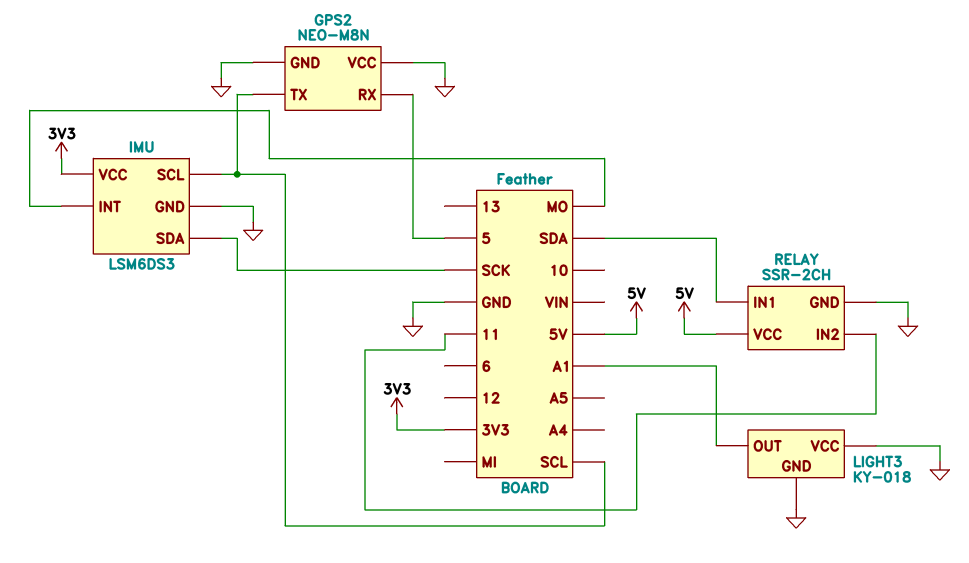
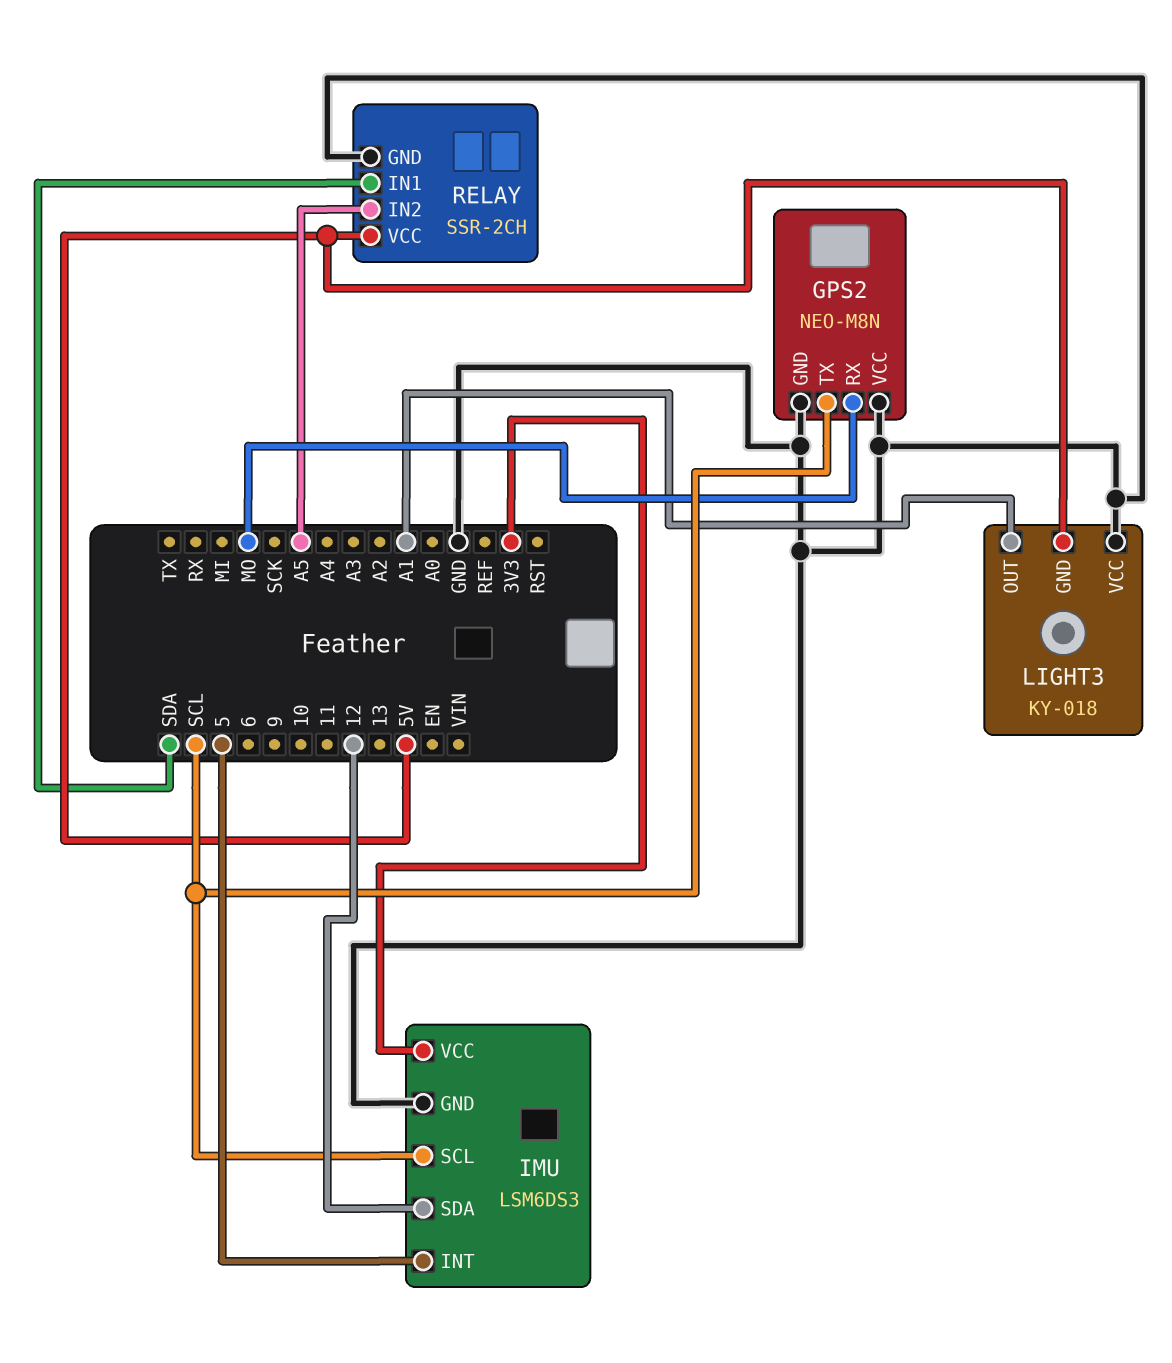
GPS2 pin RX: 5 -> MO
IMU pin INT: MO -> 5
IMU pin SDA: SCK -> 12
LIGHT3 pin GND: GND -> 5V
RELAY pin IN2: 11 -> A5

